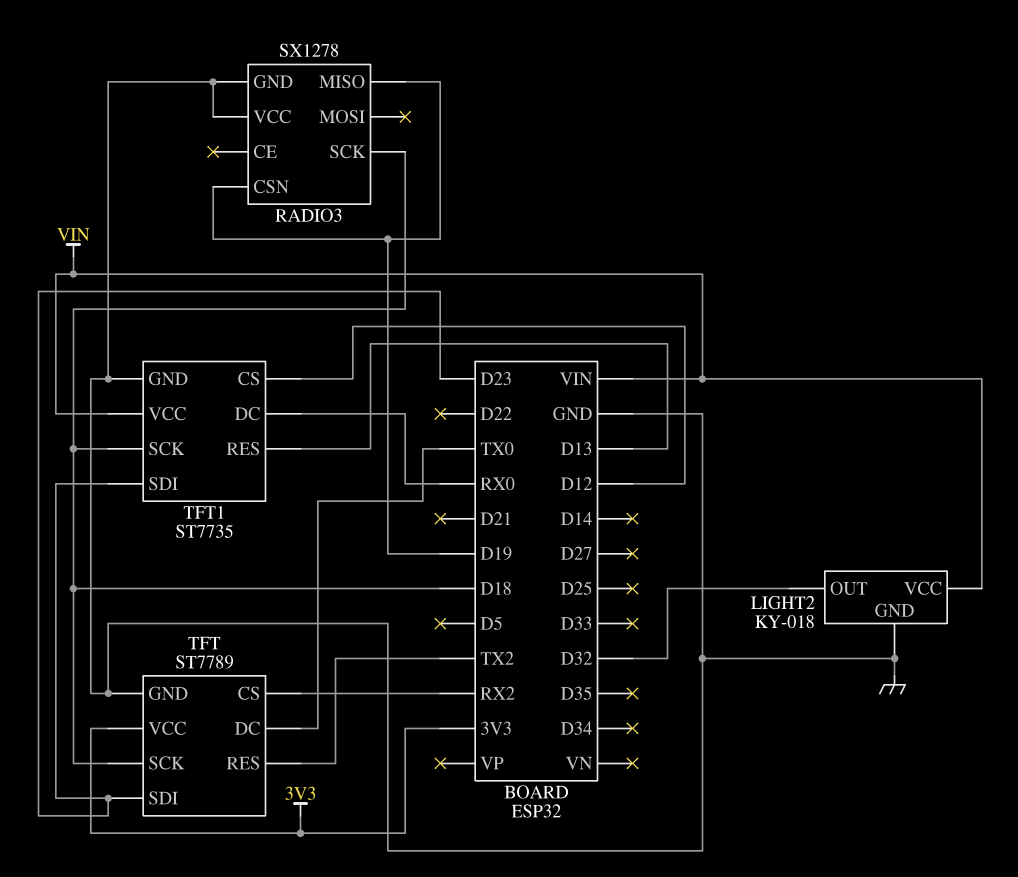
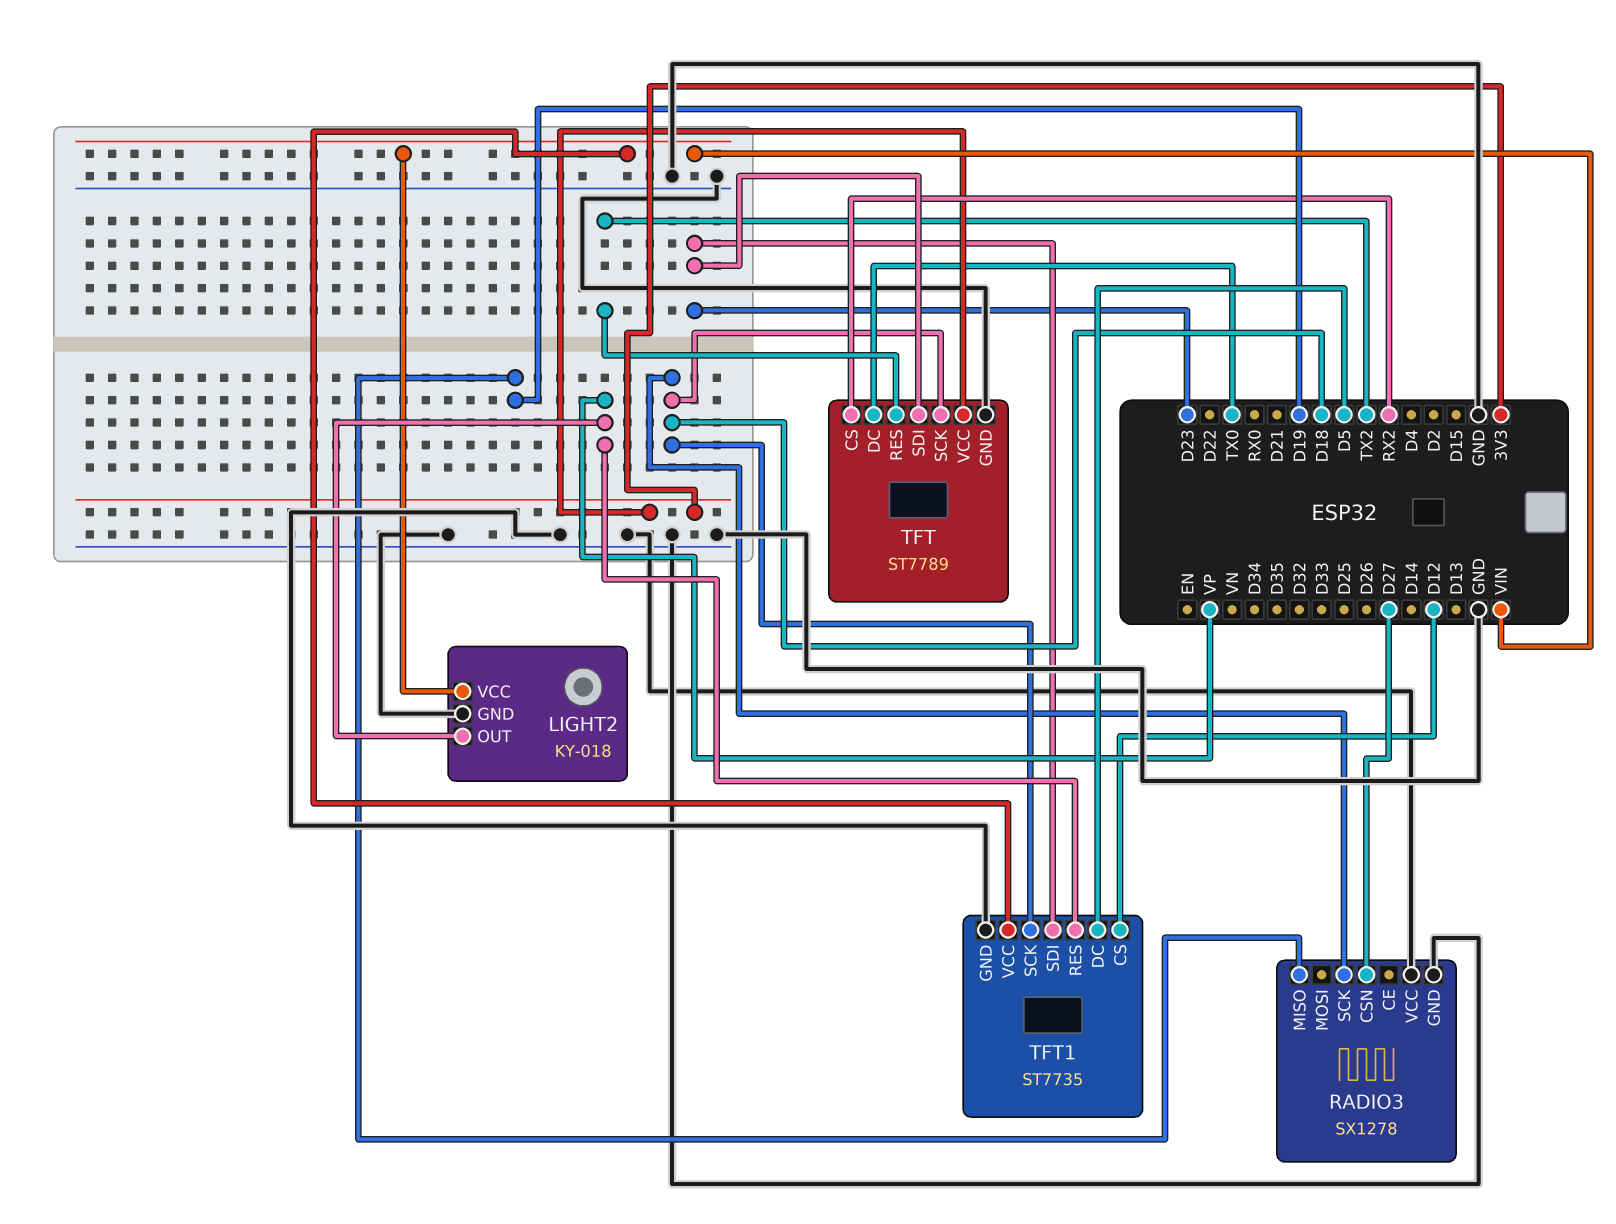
LIGHT2 pin OUT: D32 -> VP
RADIO3 pin CSN: D19 -> D27
TFT1 pin DC: RX0 -> D5
TFT1 pin RES: D13 -> VP

